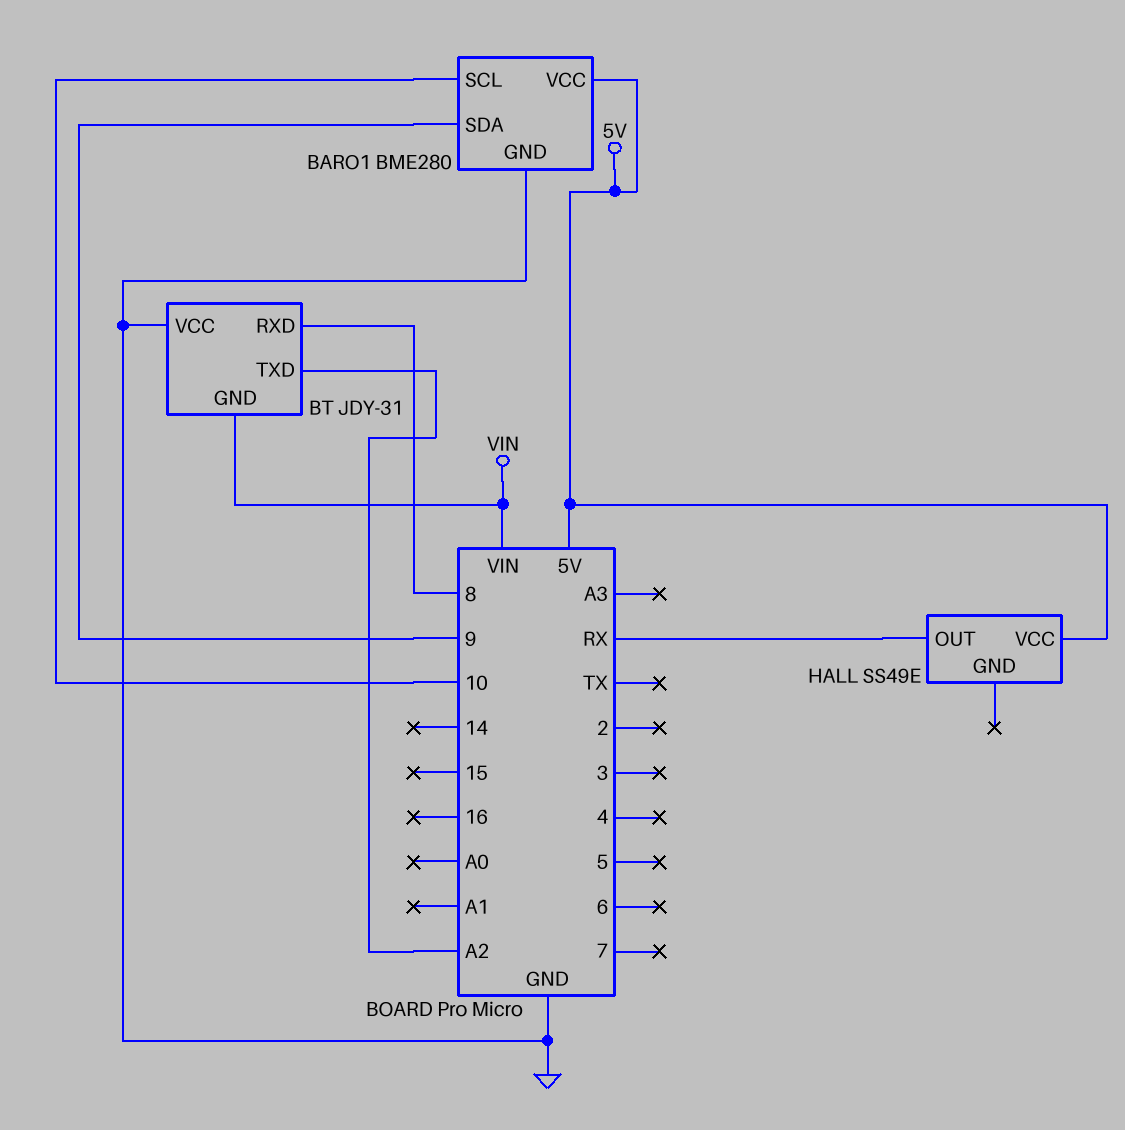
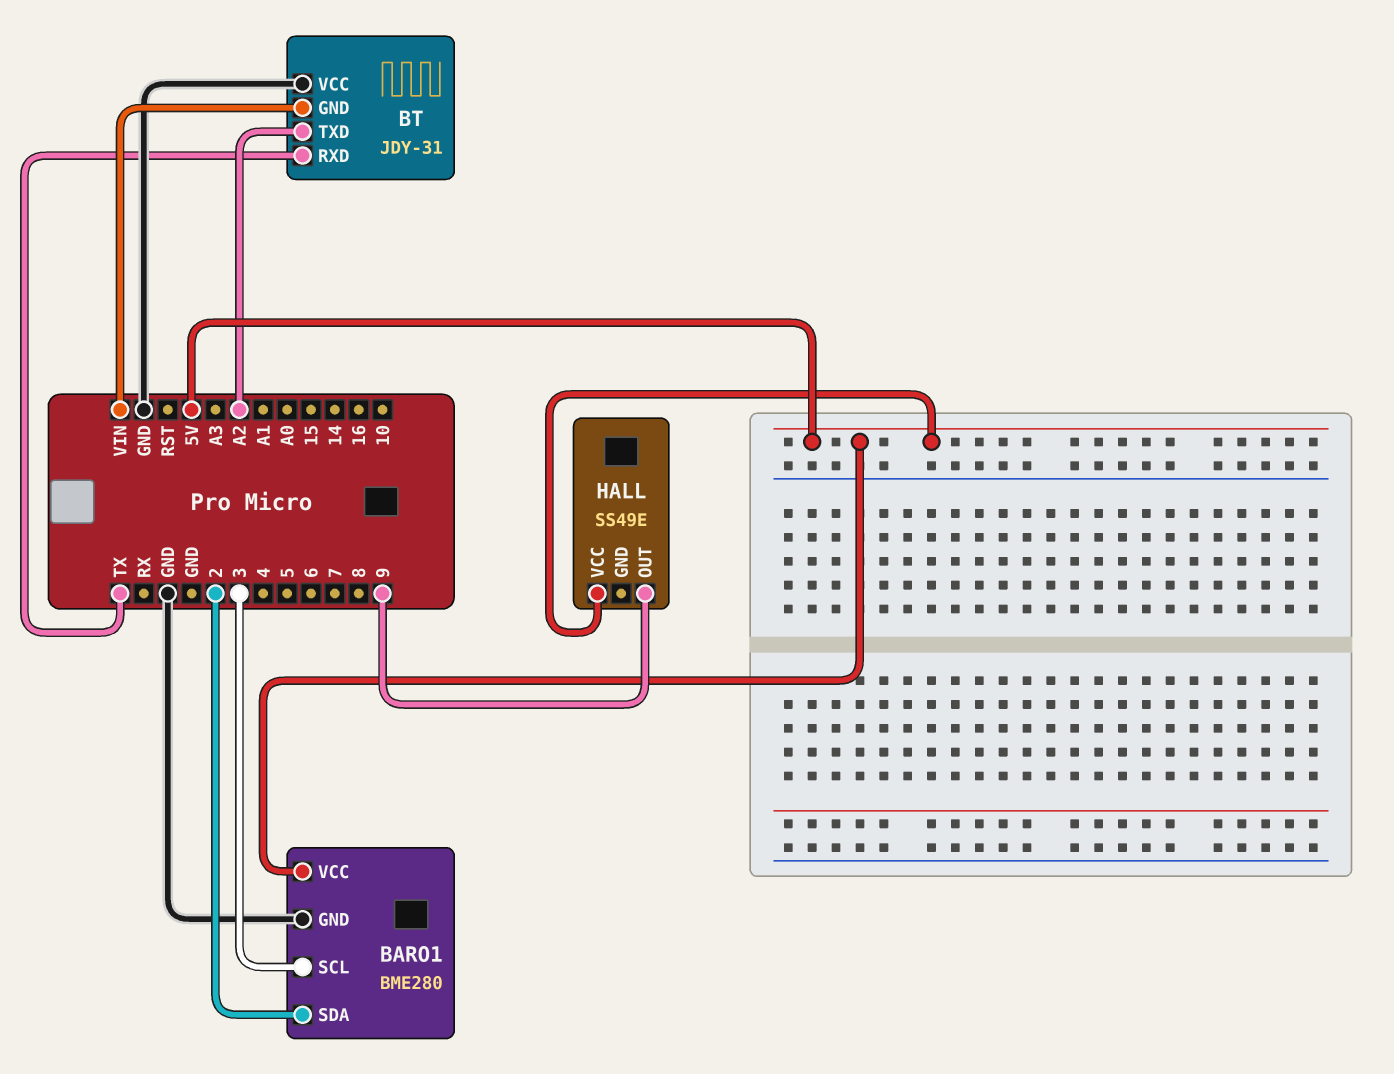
BARO1 pin SCL: 10 -> 3
BARO1 pin SDA: 9 -> 2
BT pin RXD: 8 -> TX
HALL pin OUT: RX -> 9

